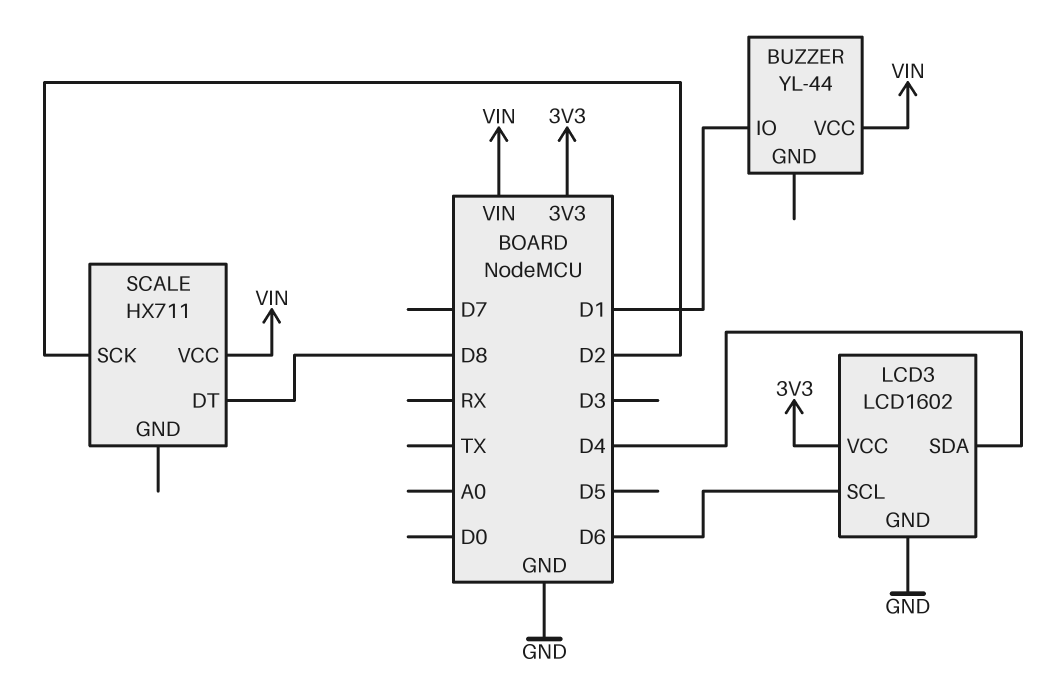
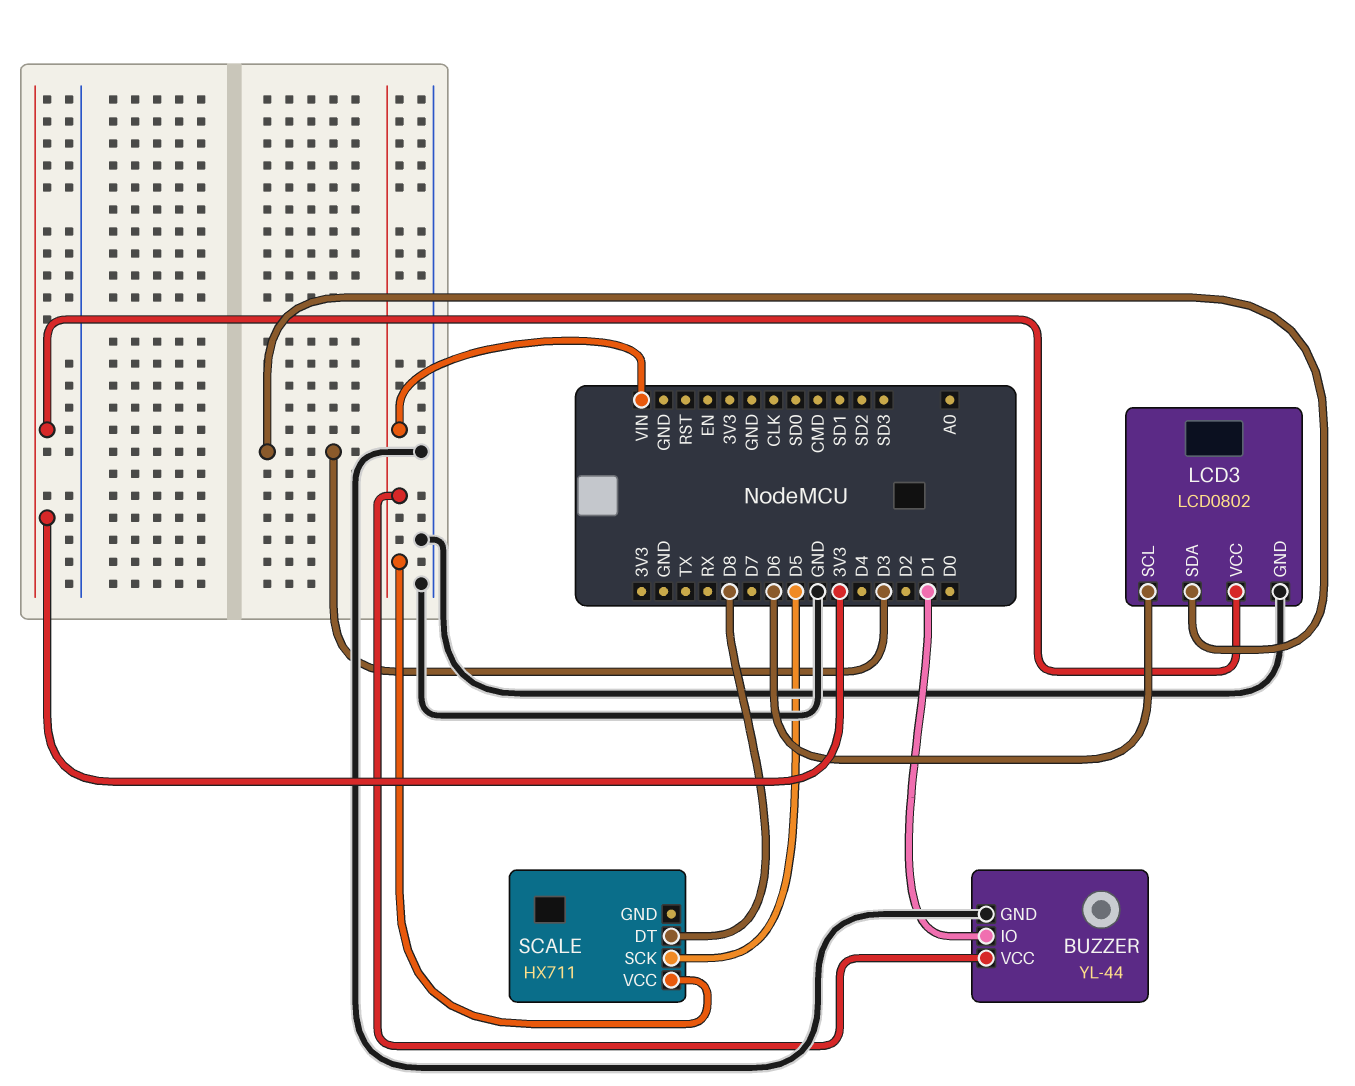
BUZZER pin GND: none -> GND
LCD3: LCD1602 -> LCD0802
LCD3 pin SDA: D4 -> D3
SCALE pin SCK: D2 -> D5

